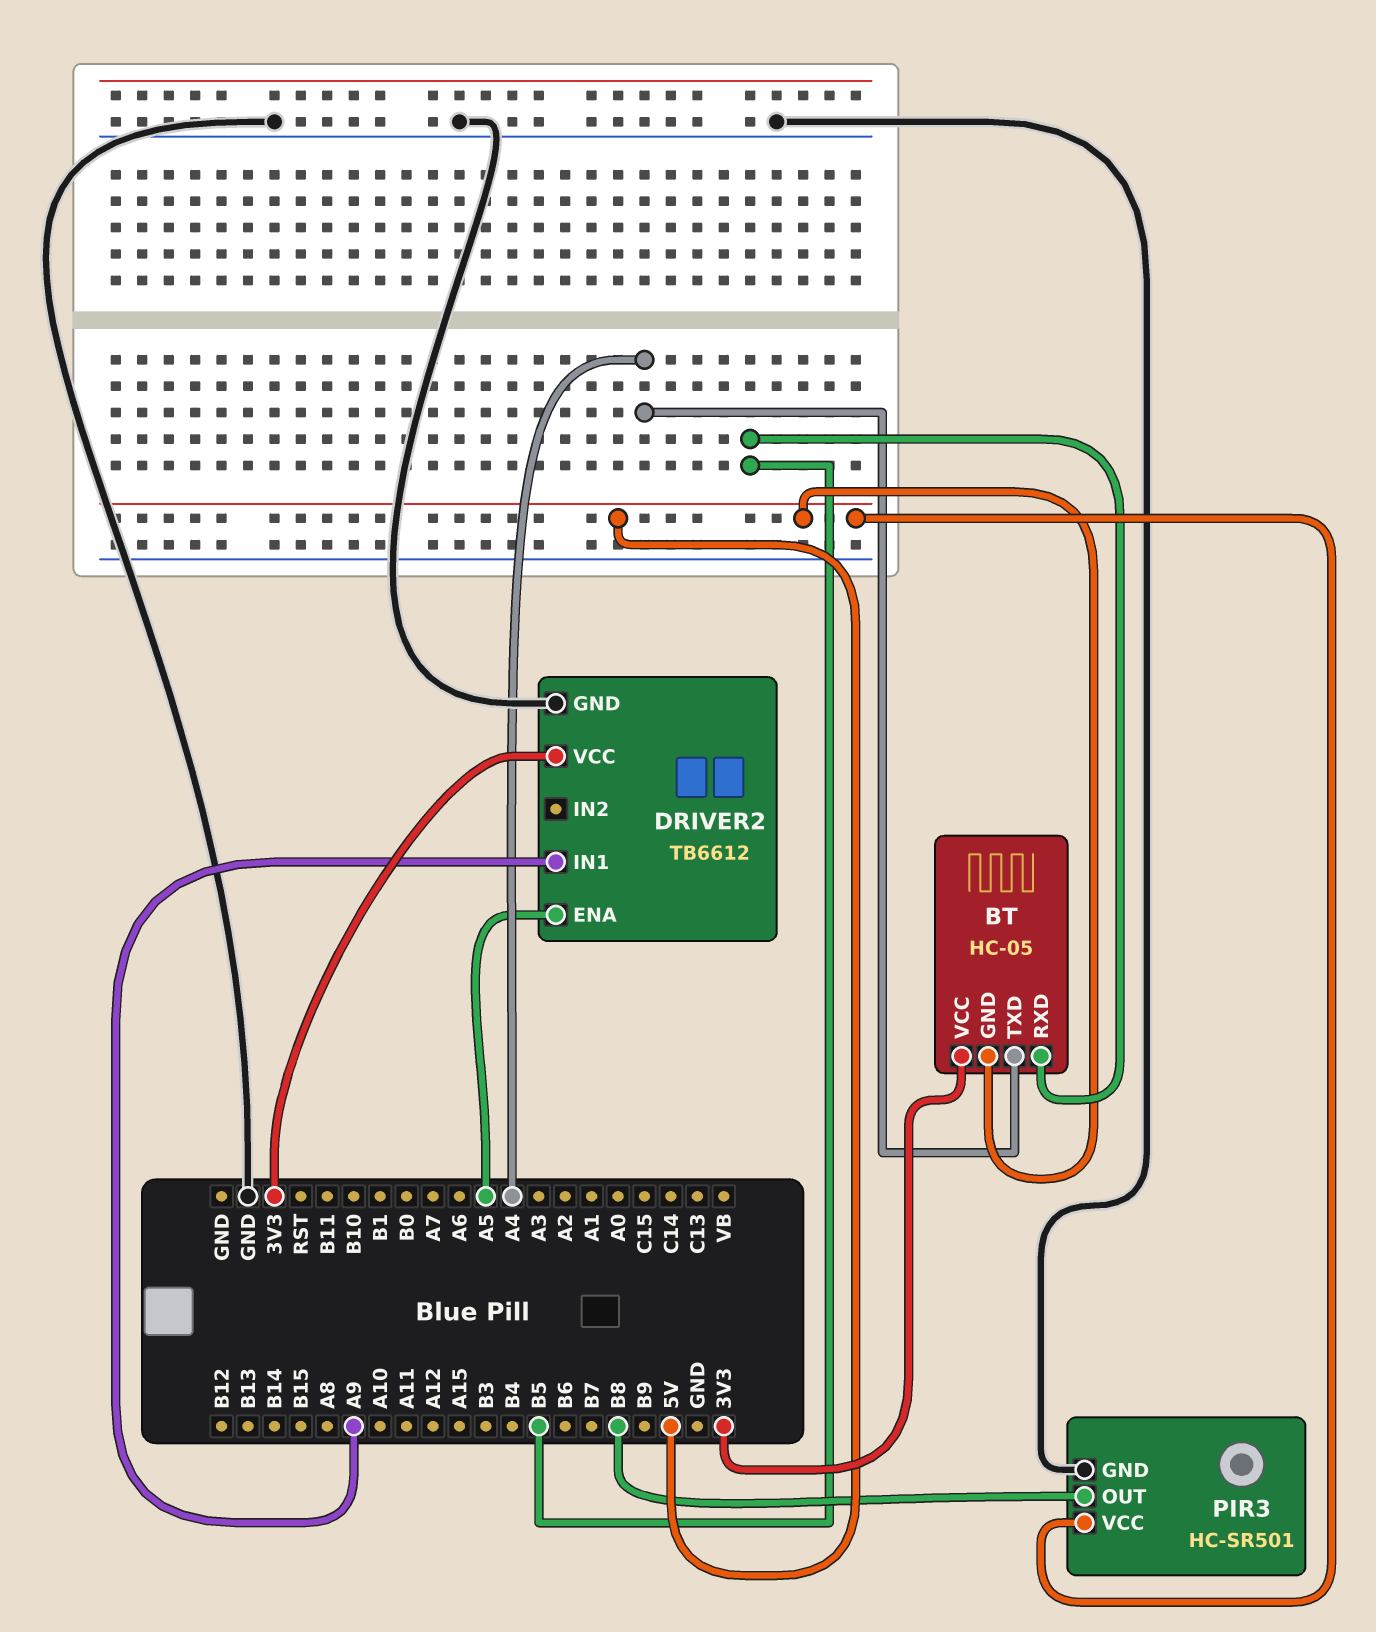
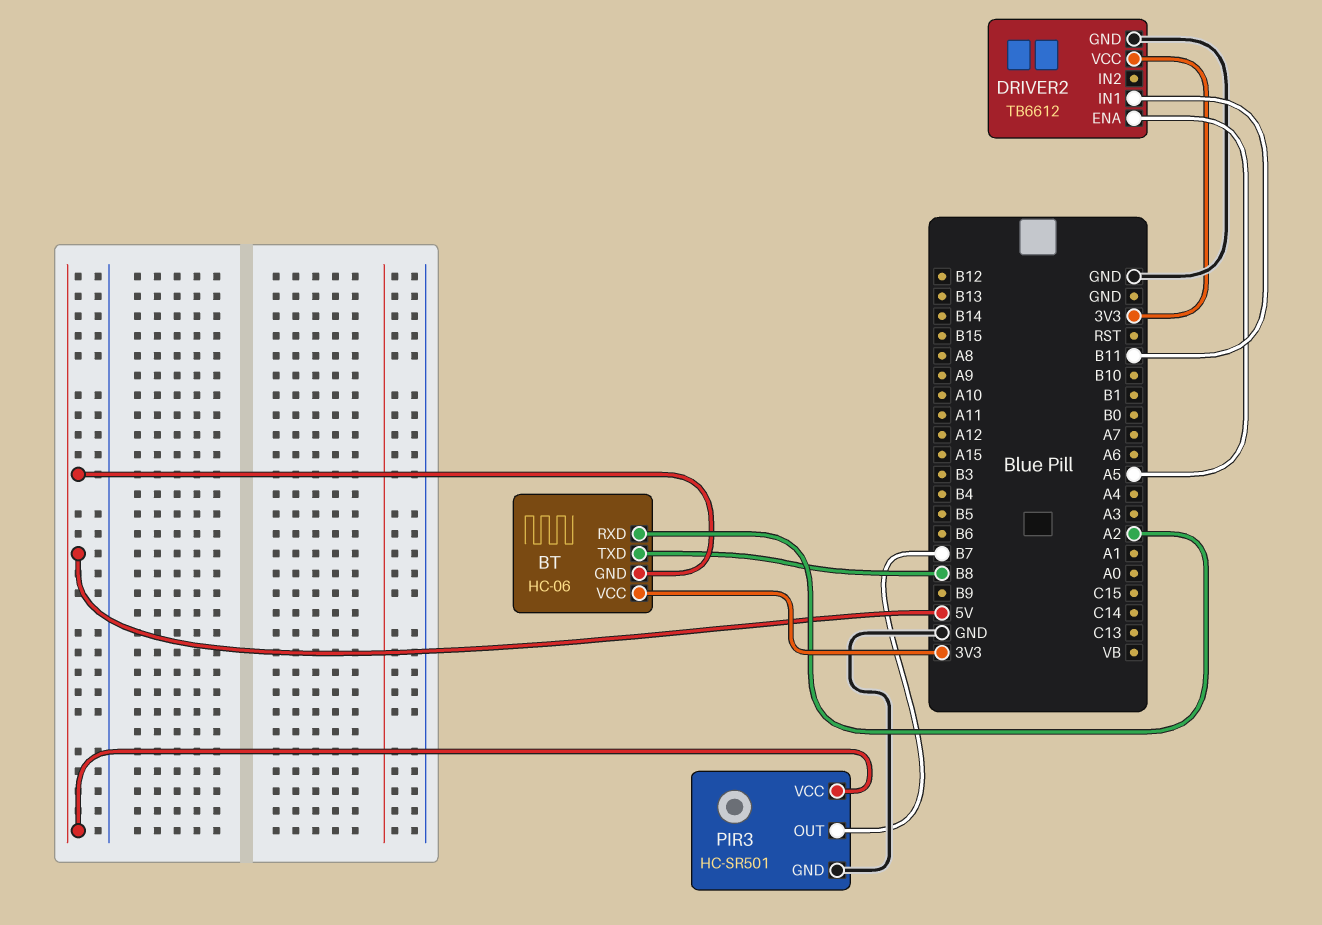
BT: HC-05 -> HC-06
BT pin RXD: B5 -> A2
BT pin TXD: A4 -> B8
DRIVER2 pin IN1: A9 -> B11
PIR3 pin OUT: B8 -> B7

